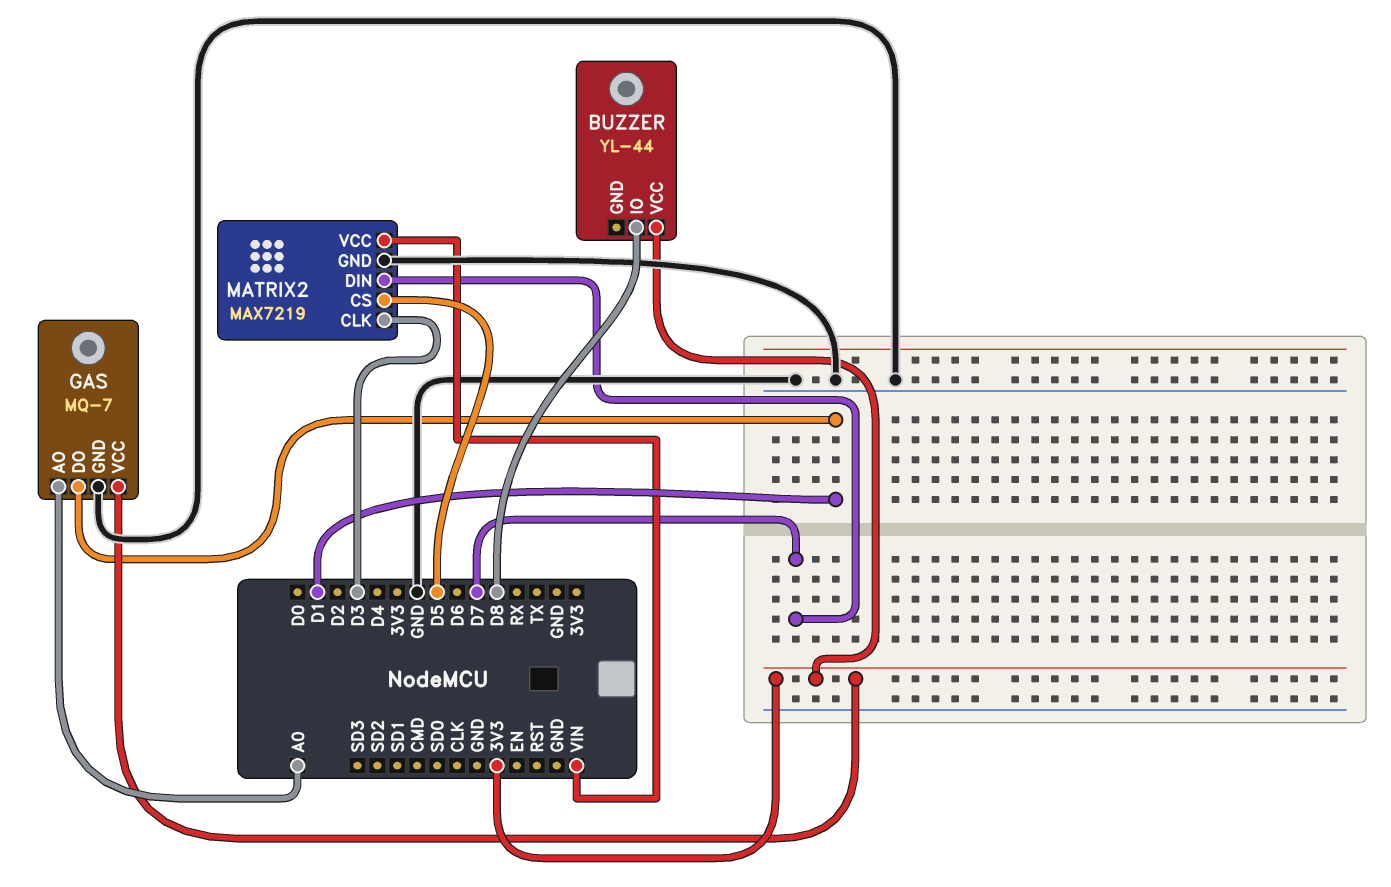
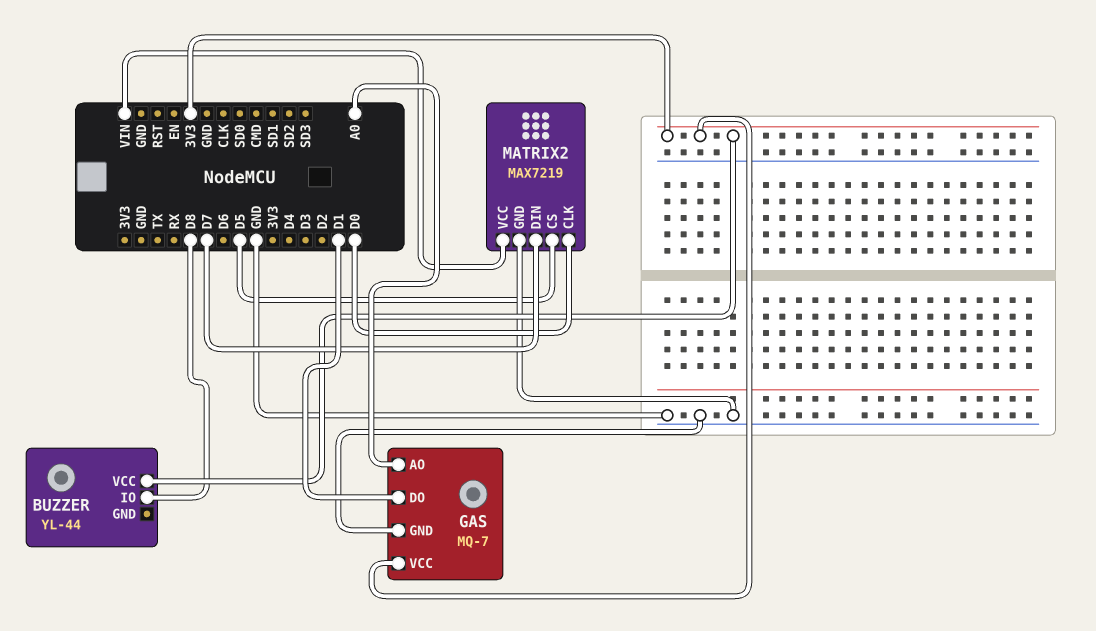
MATRIX2 pin CLK: D3 -> D0

